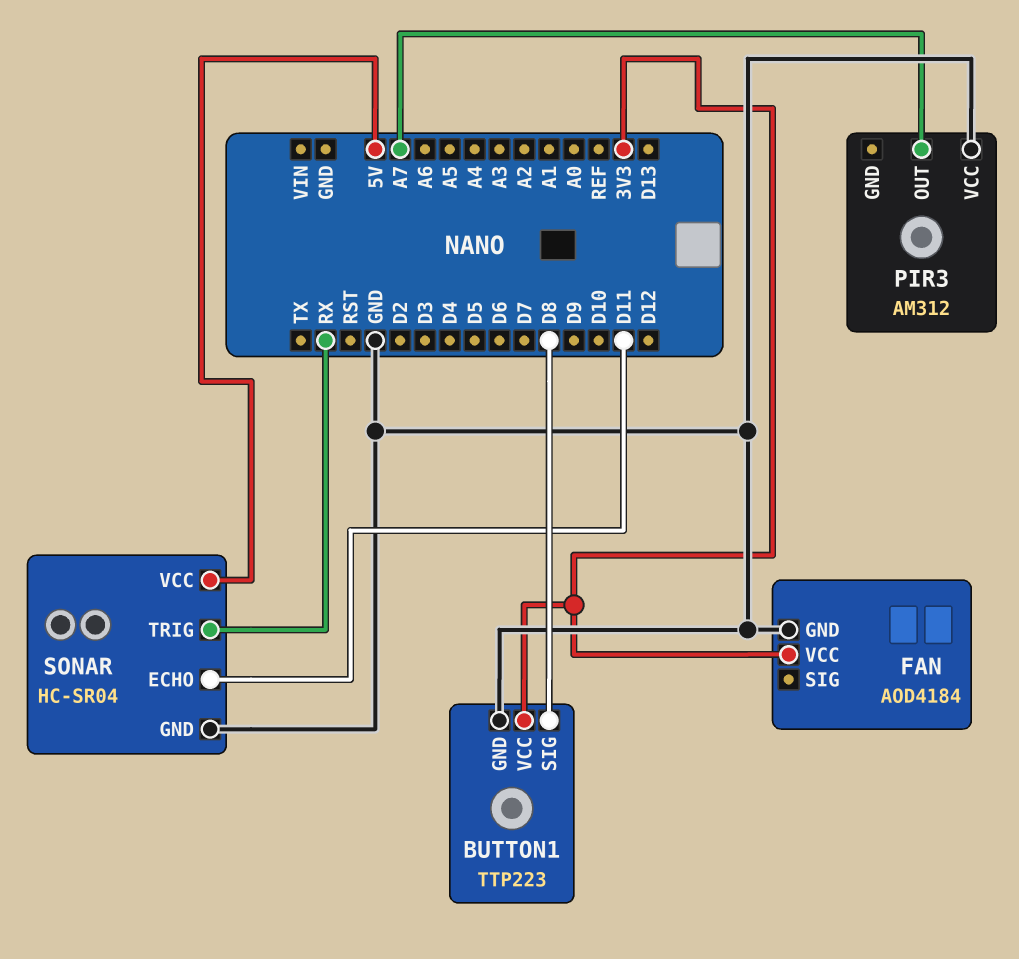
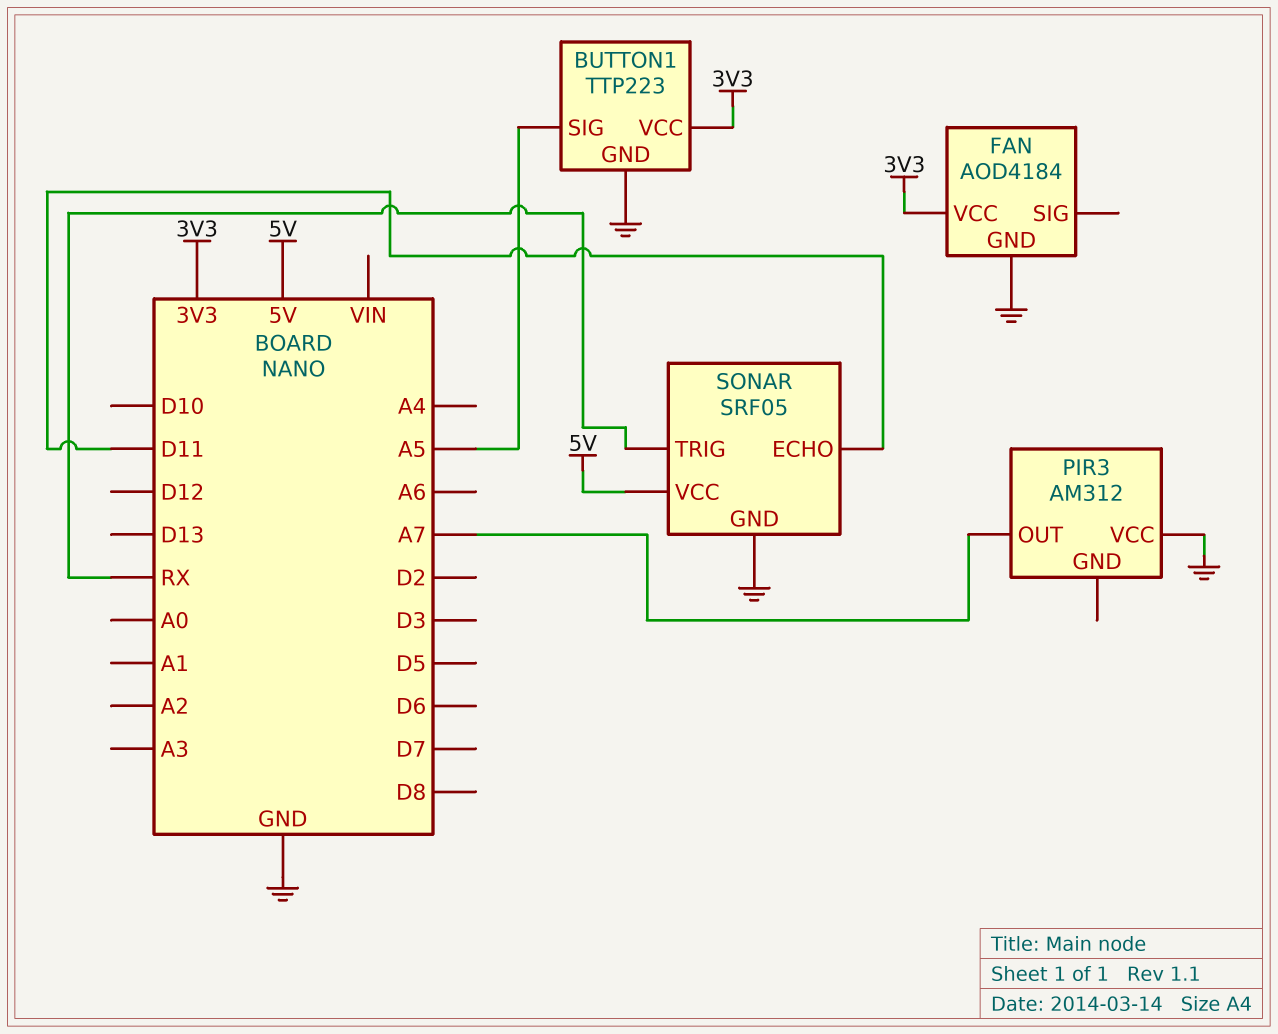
BUTTON1 pin SIG: D8 -> A5
SONAR: HC-SR04 -> SRF05

